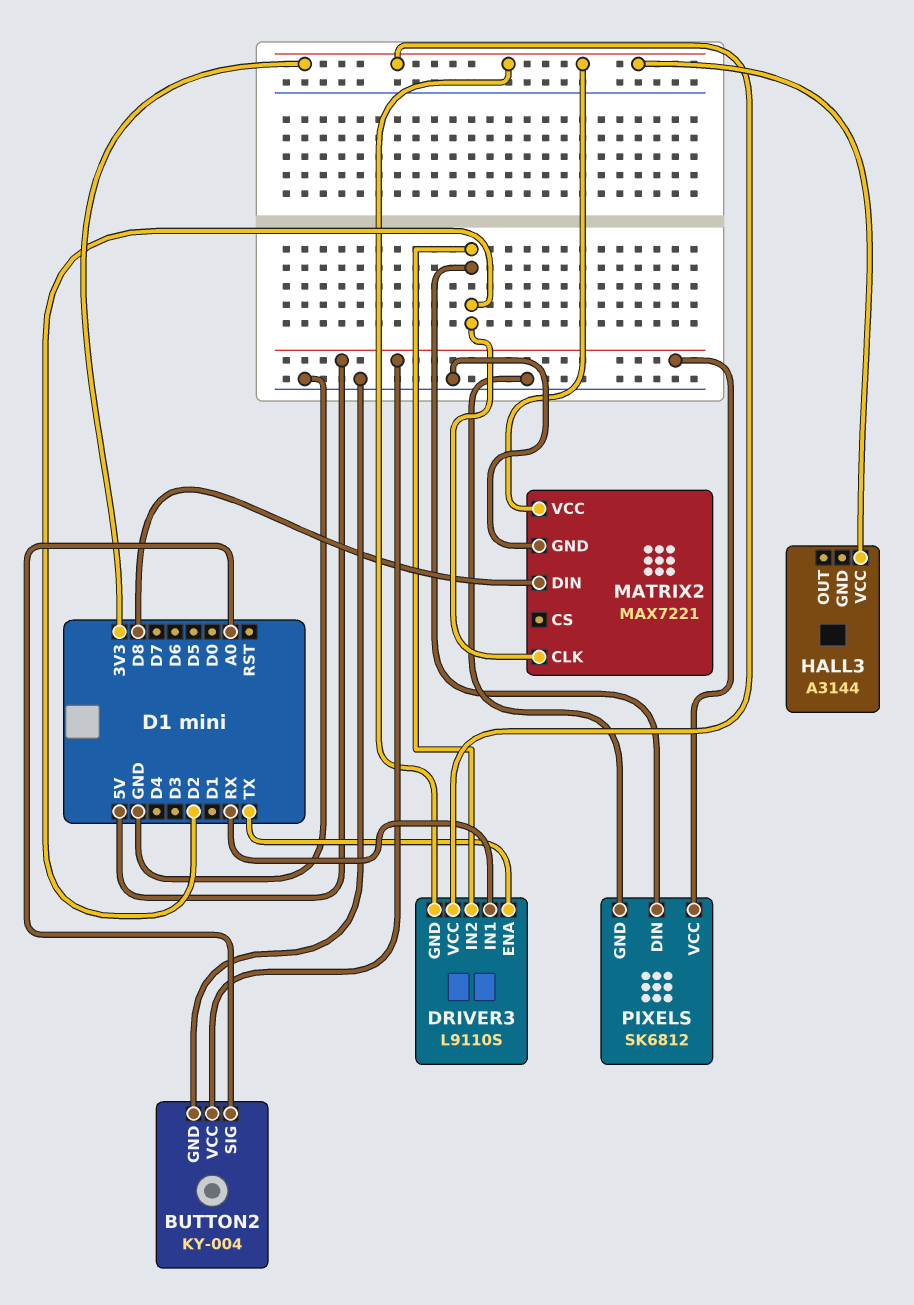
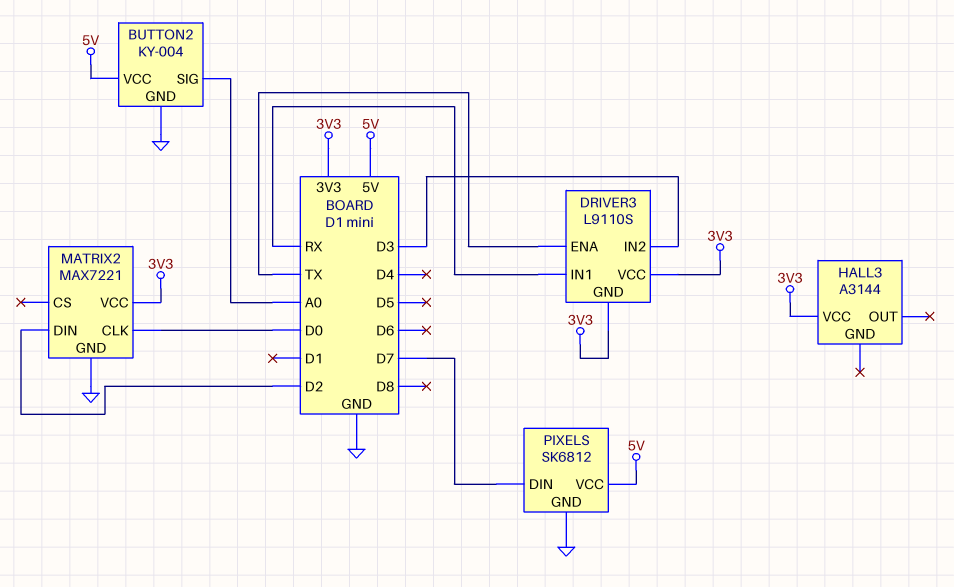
DRIVER3 pin IN2: D2 -> D3
MATRIX2 pin CLK: D2 -> D0
MATRIX2 pin DIN: D8 -> D2
PIXELS pin DIN: D2 -> D7

